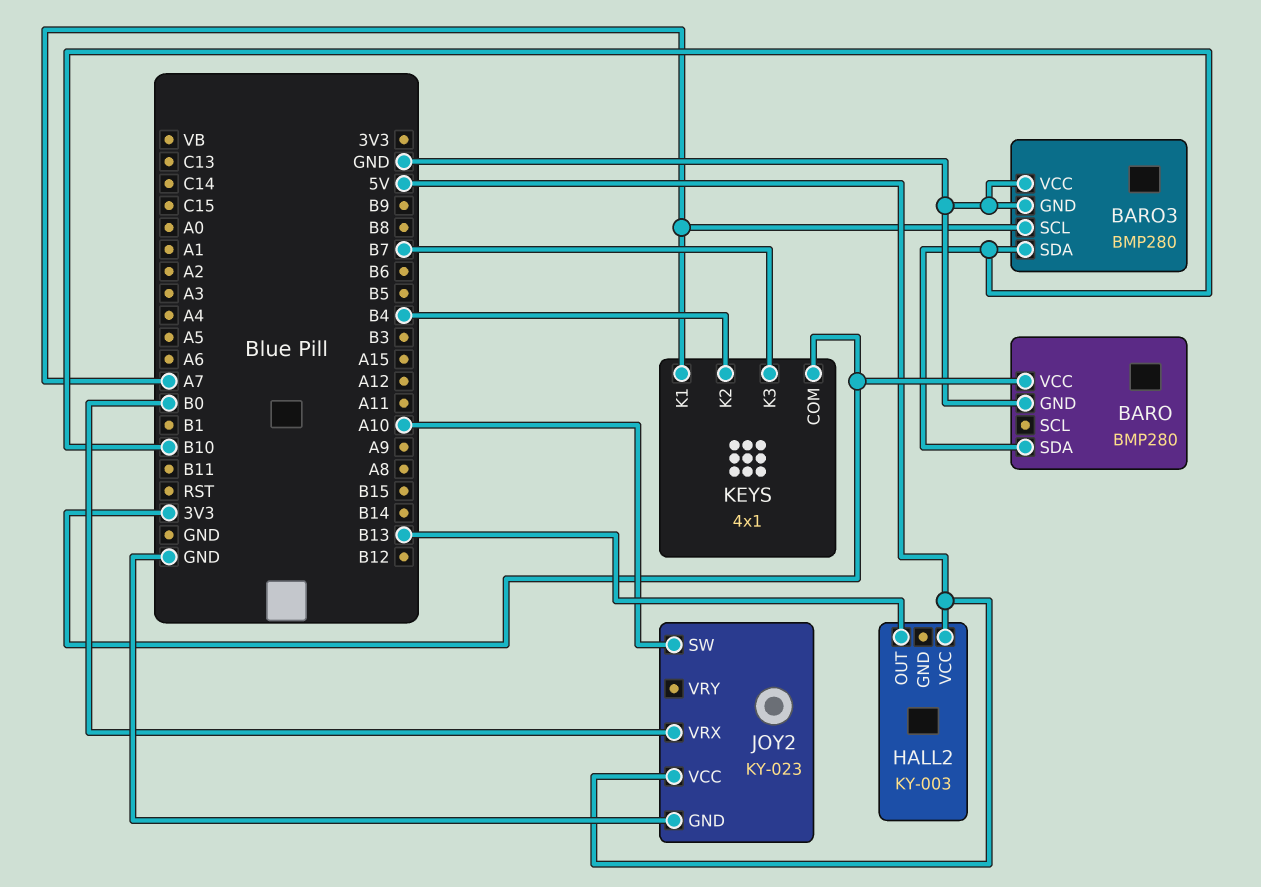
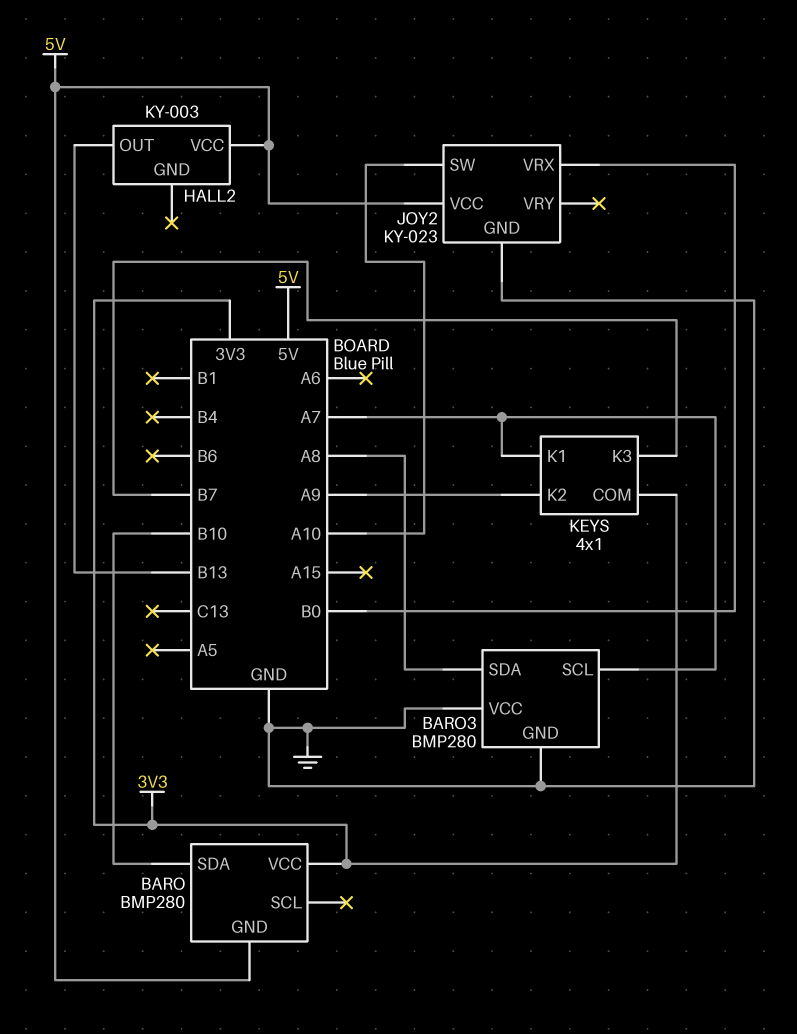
BARO pin GND: GND -> 5V
BARO3 pin SDA: B10 -> A8
KEYS pin K2: B4 -> A9

